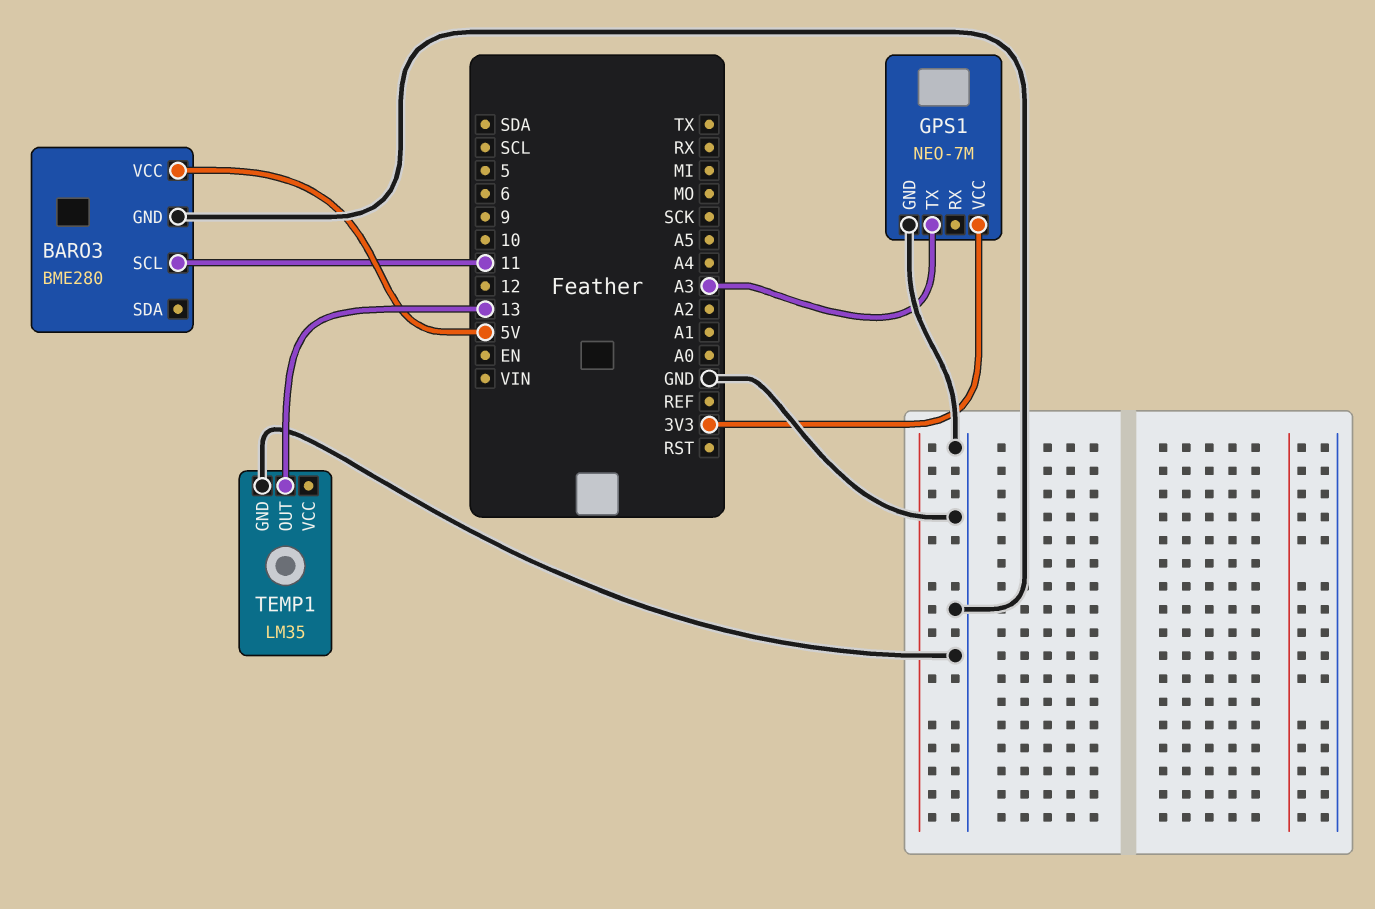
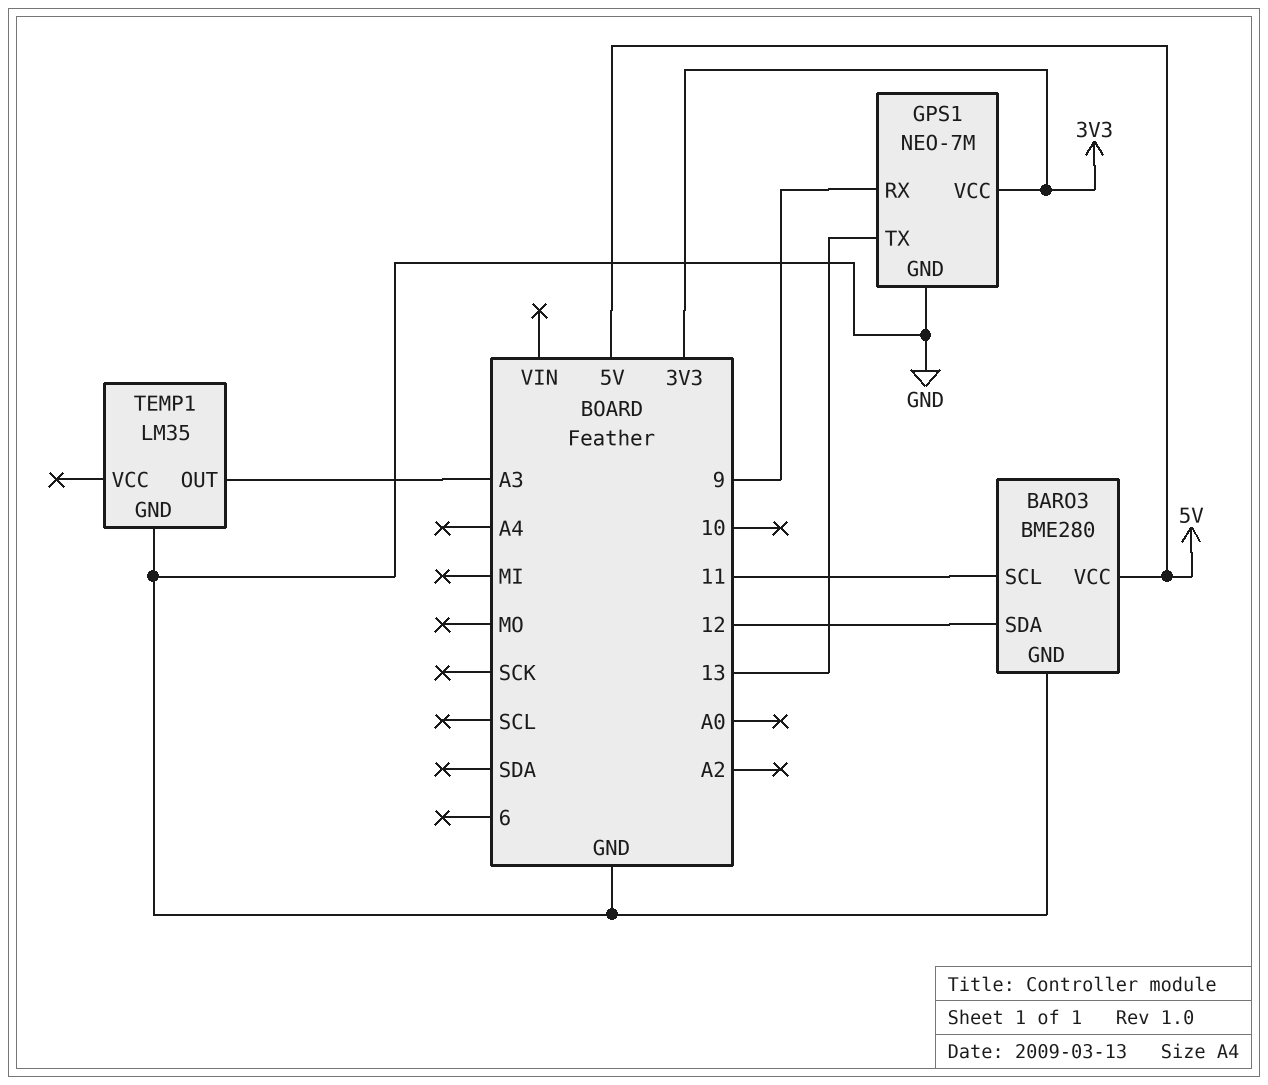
BARO3 pin SDA: none -> 12
GPS1 pin RX: none -> 9
GPS1 pin TX: A3 -> 13
TEMP1 pin OUT: 13 -> A3

